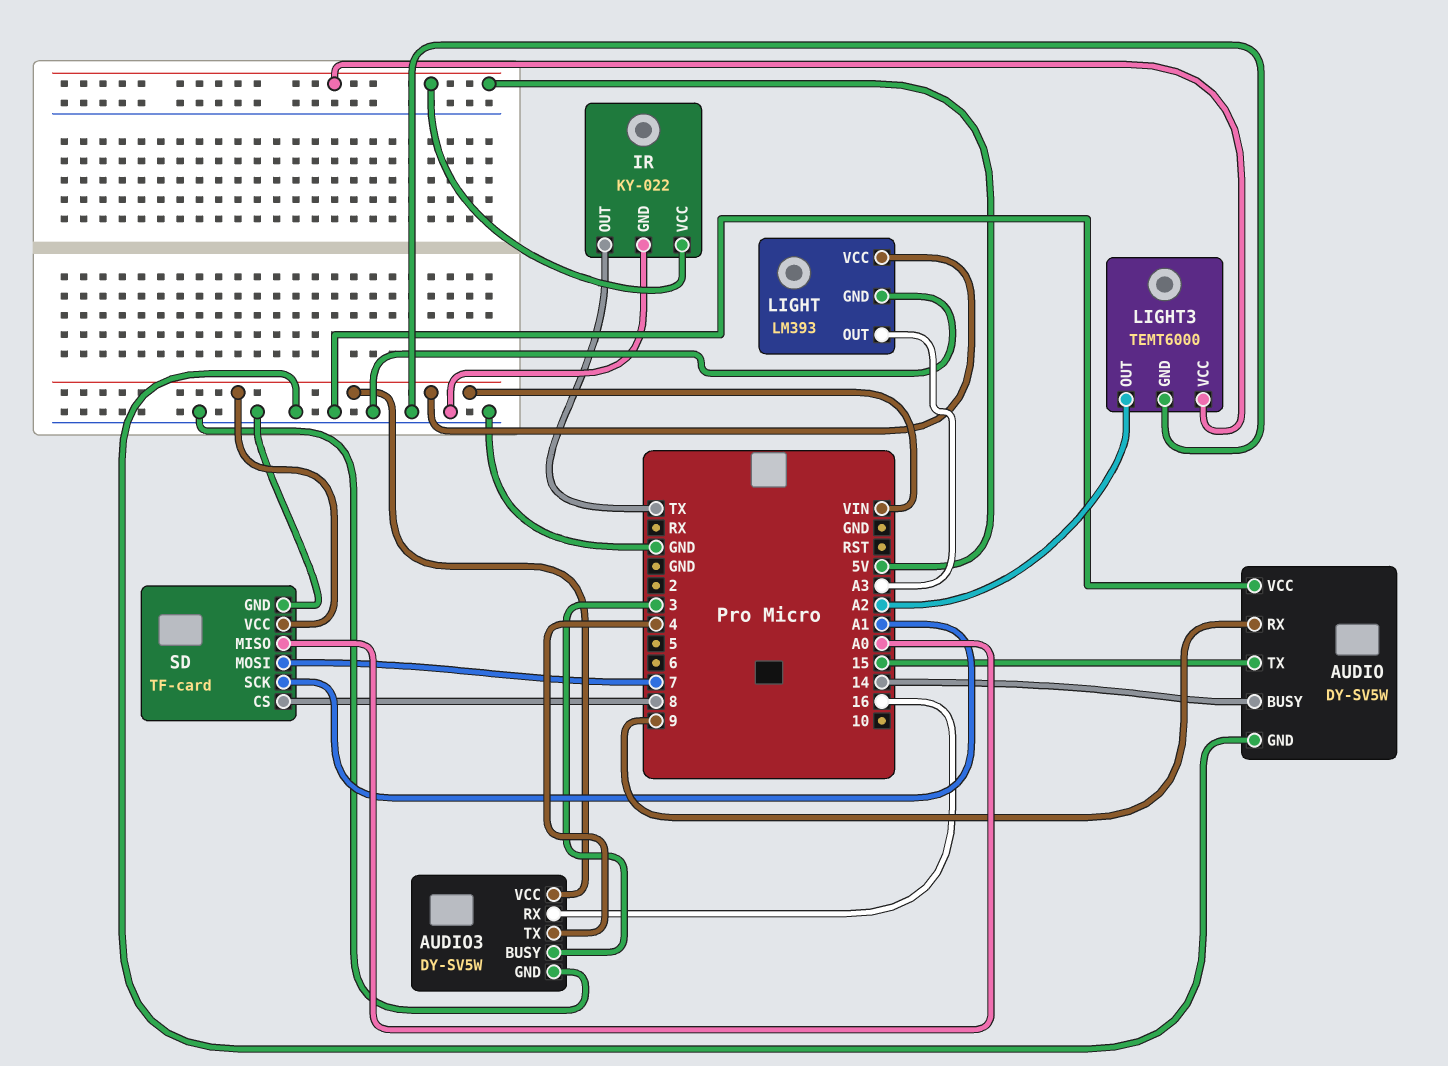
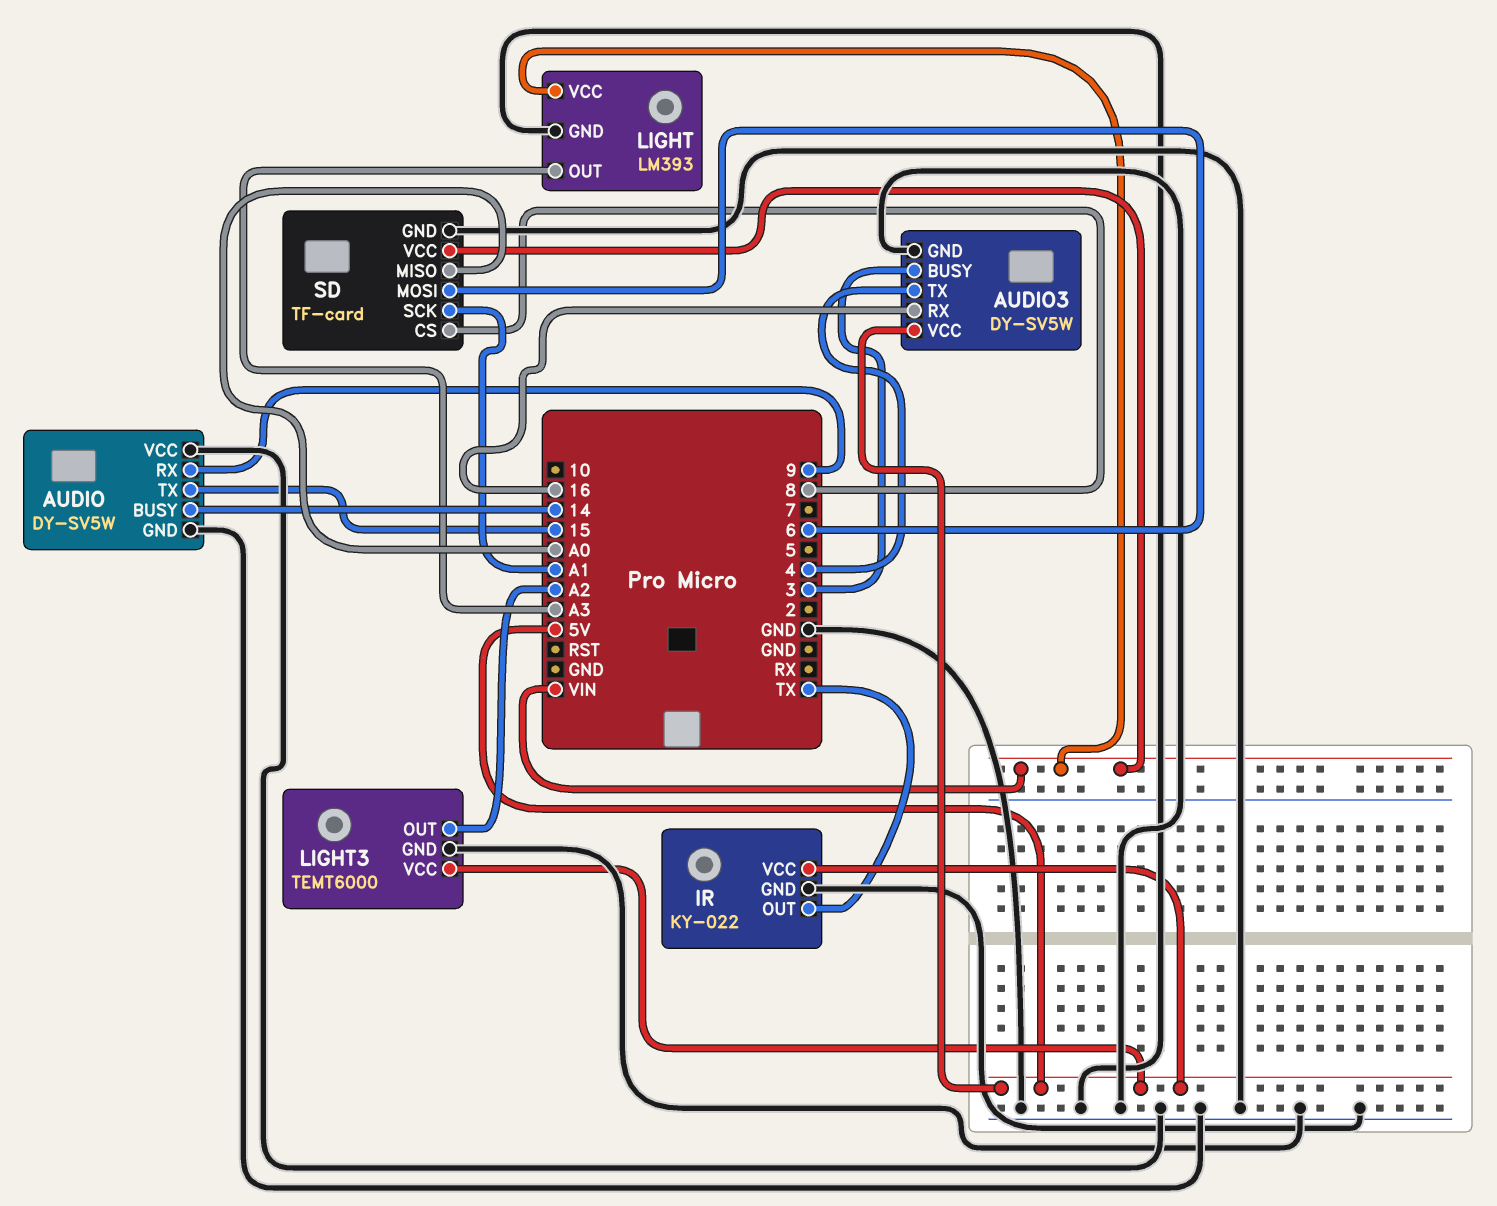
AUDIO3 pin VCC: VIN -> 5V
SD pin MOSI: 7 -> 6

